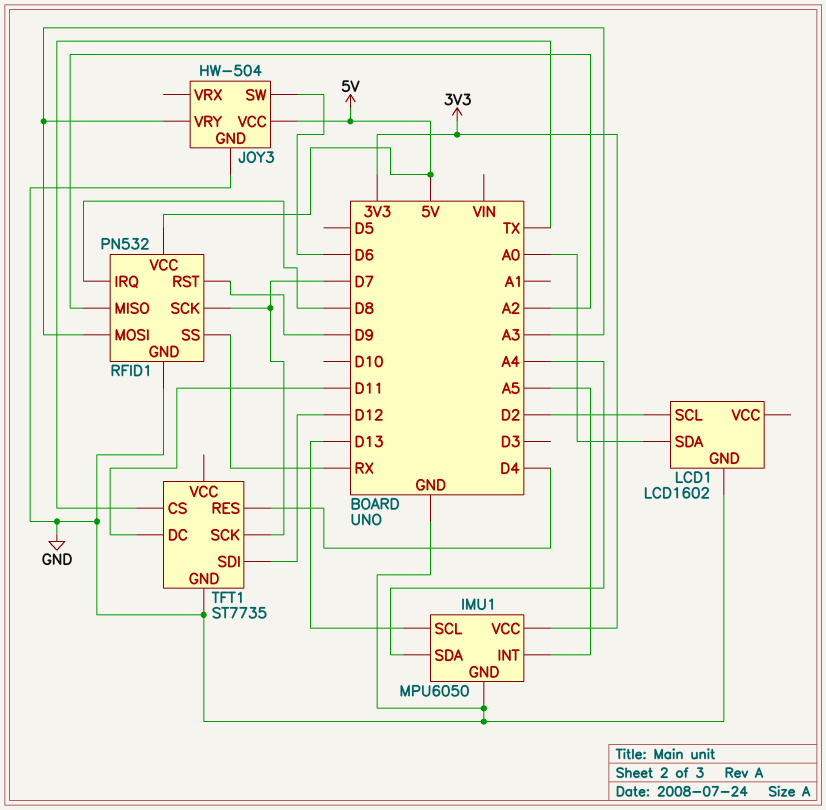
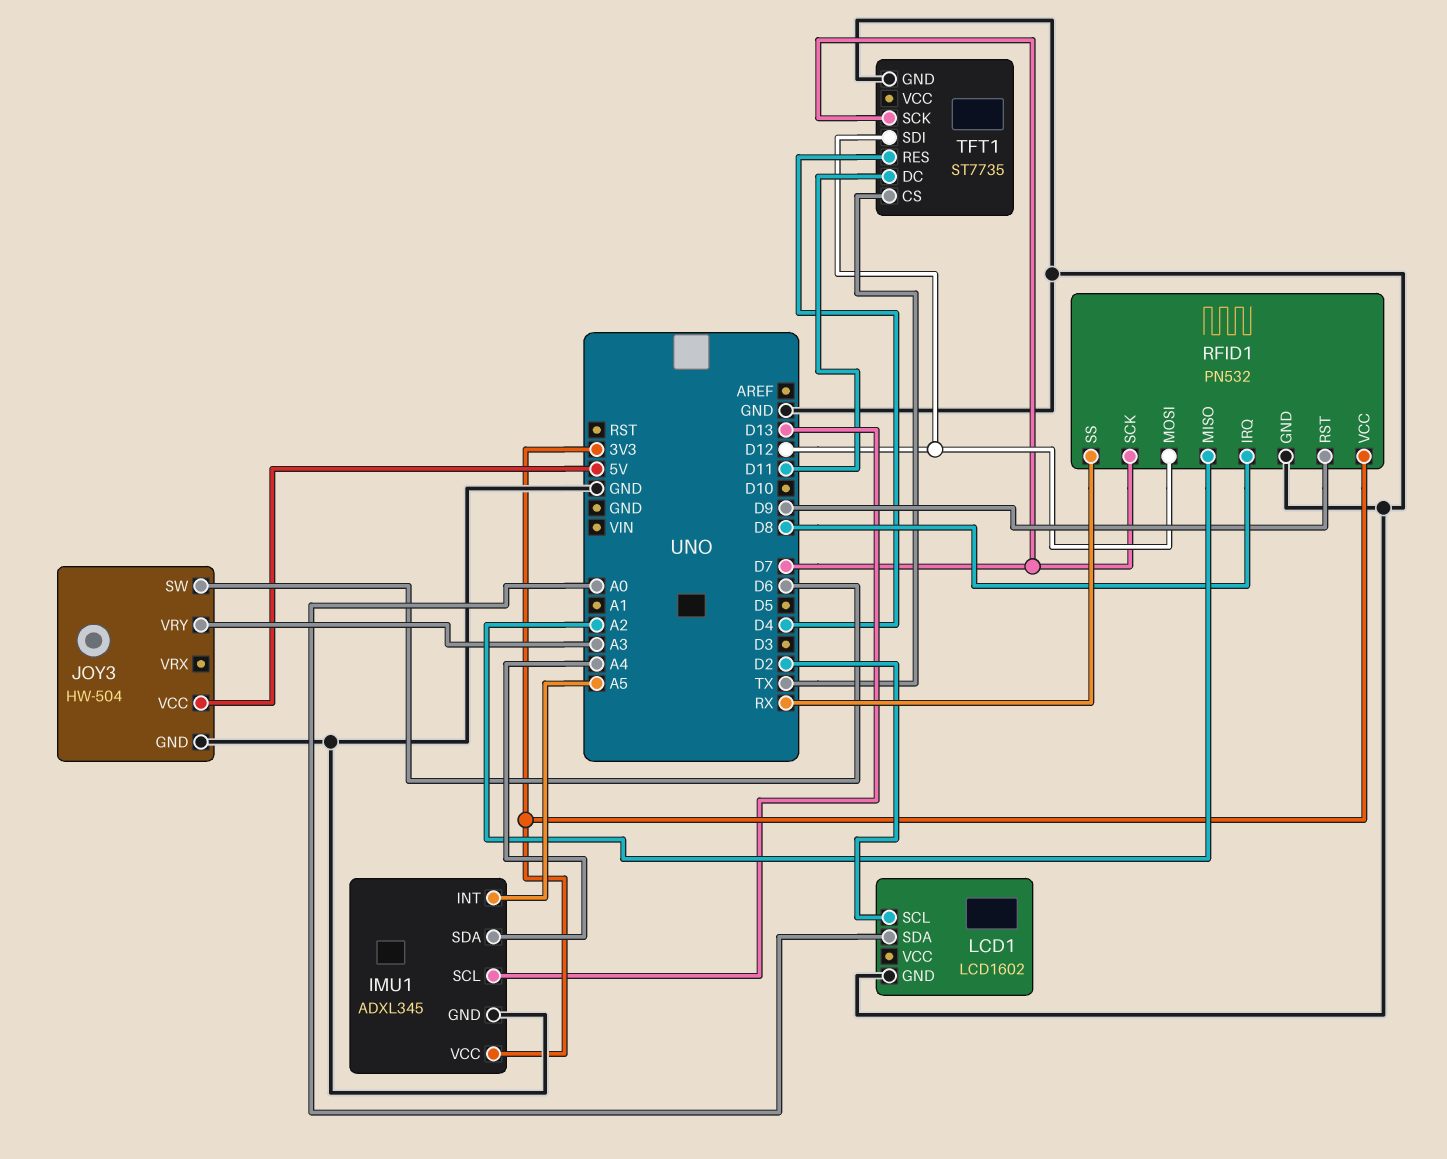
IMU1: MPU6050 -> ADXL345
RFID1 pin MOSI: A3 -> D12
RFID1 pin VCC: 5V -> 3V3

